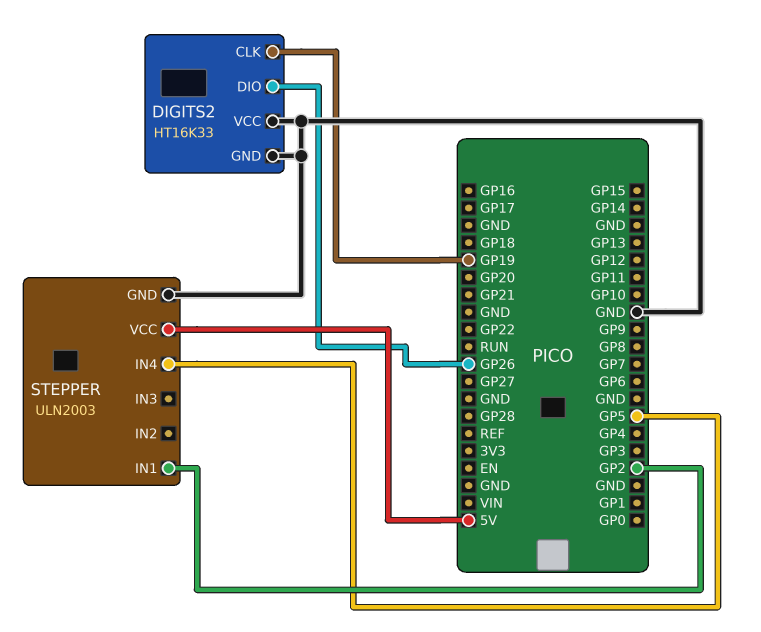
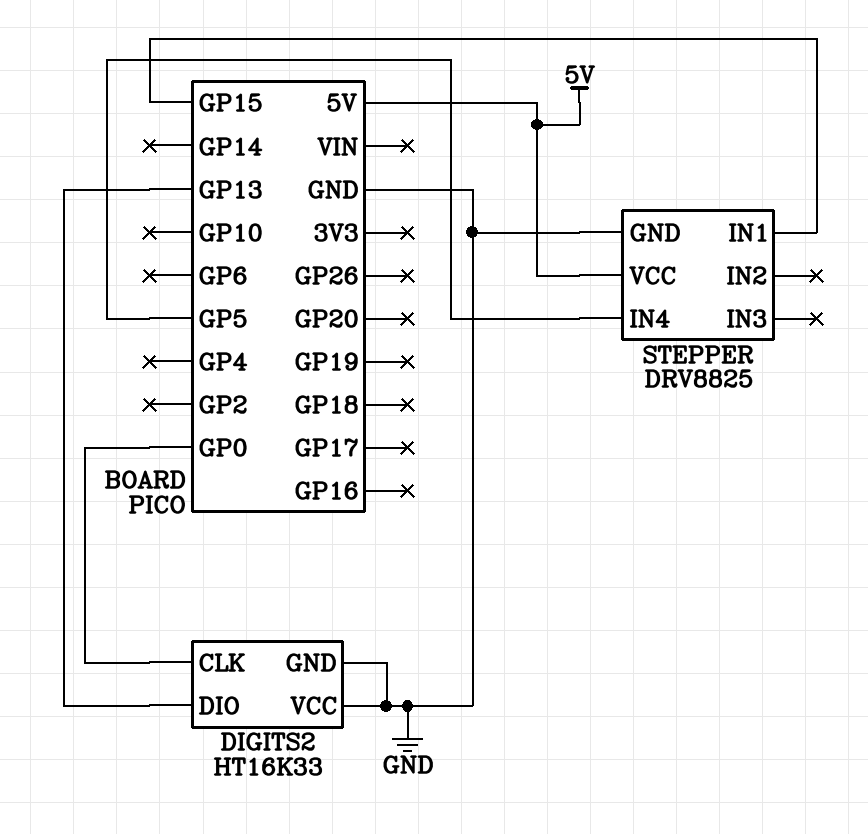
DIGITS2 pin CLK: GP19 -> GP0
DIGITS2 pin DIO: GP26 -> GP13
STEPPER: ULN2003 -> DRV8825
STEPPER pin IN1: GP2 -> GP15

